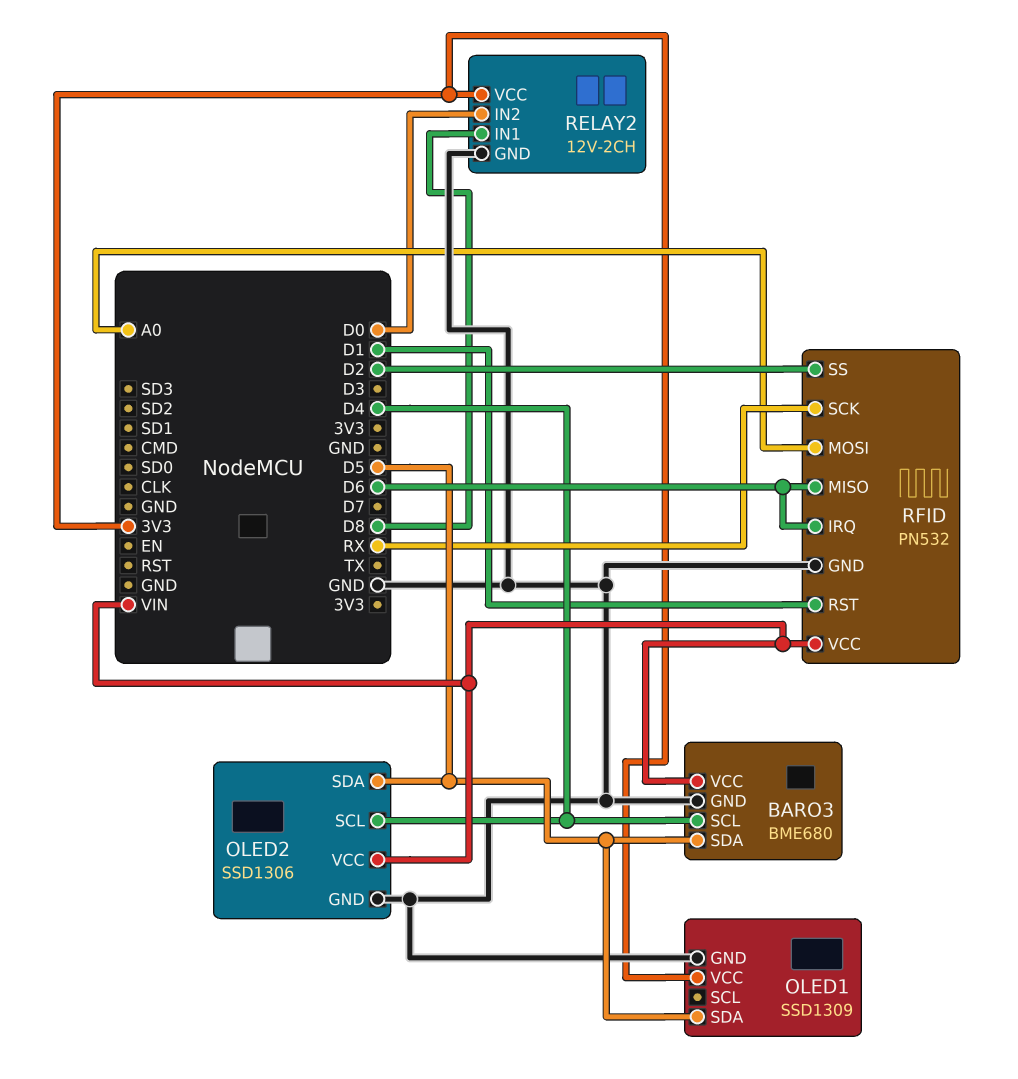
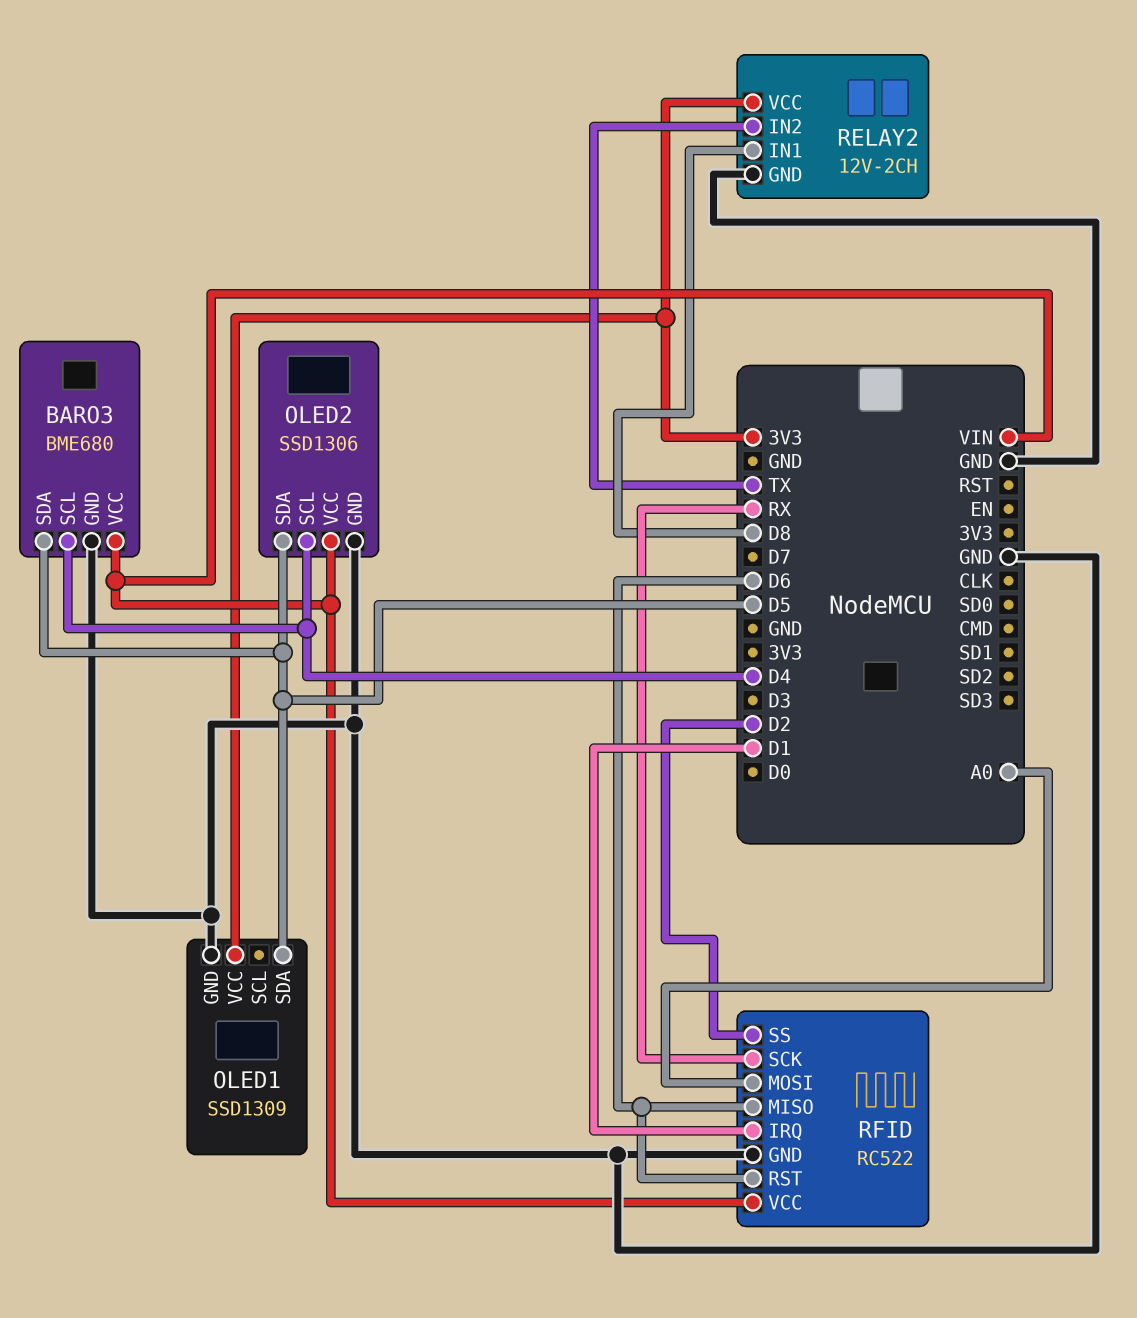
RELAY2 pin IN2: D0 -> TX
RFID: PN532 -> RC522
RFID pin IRQ: D6 -> D1
RFID pin RST: D1 -> D6

